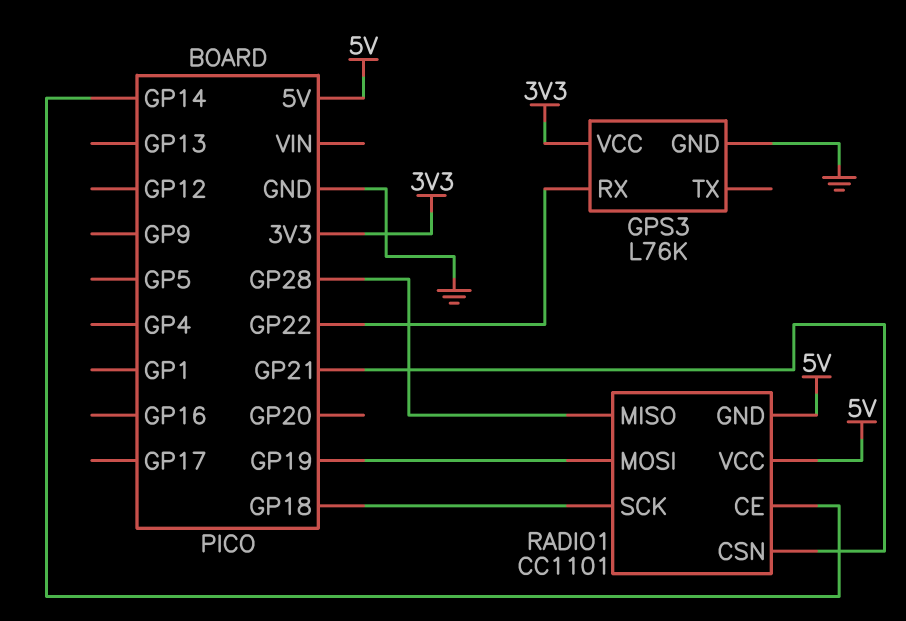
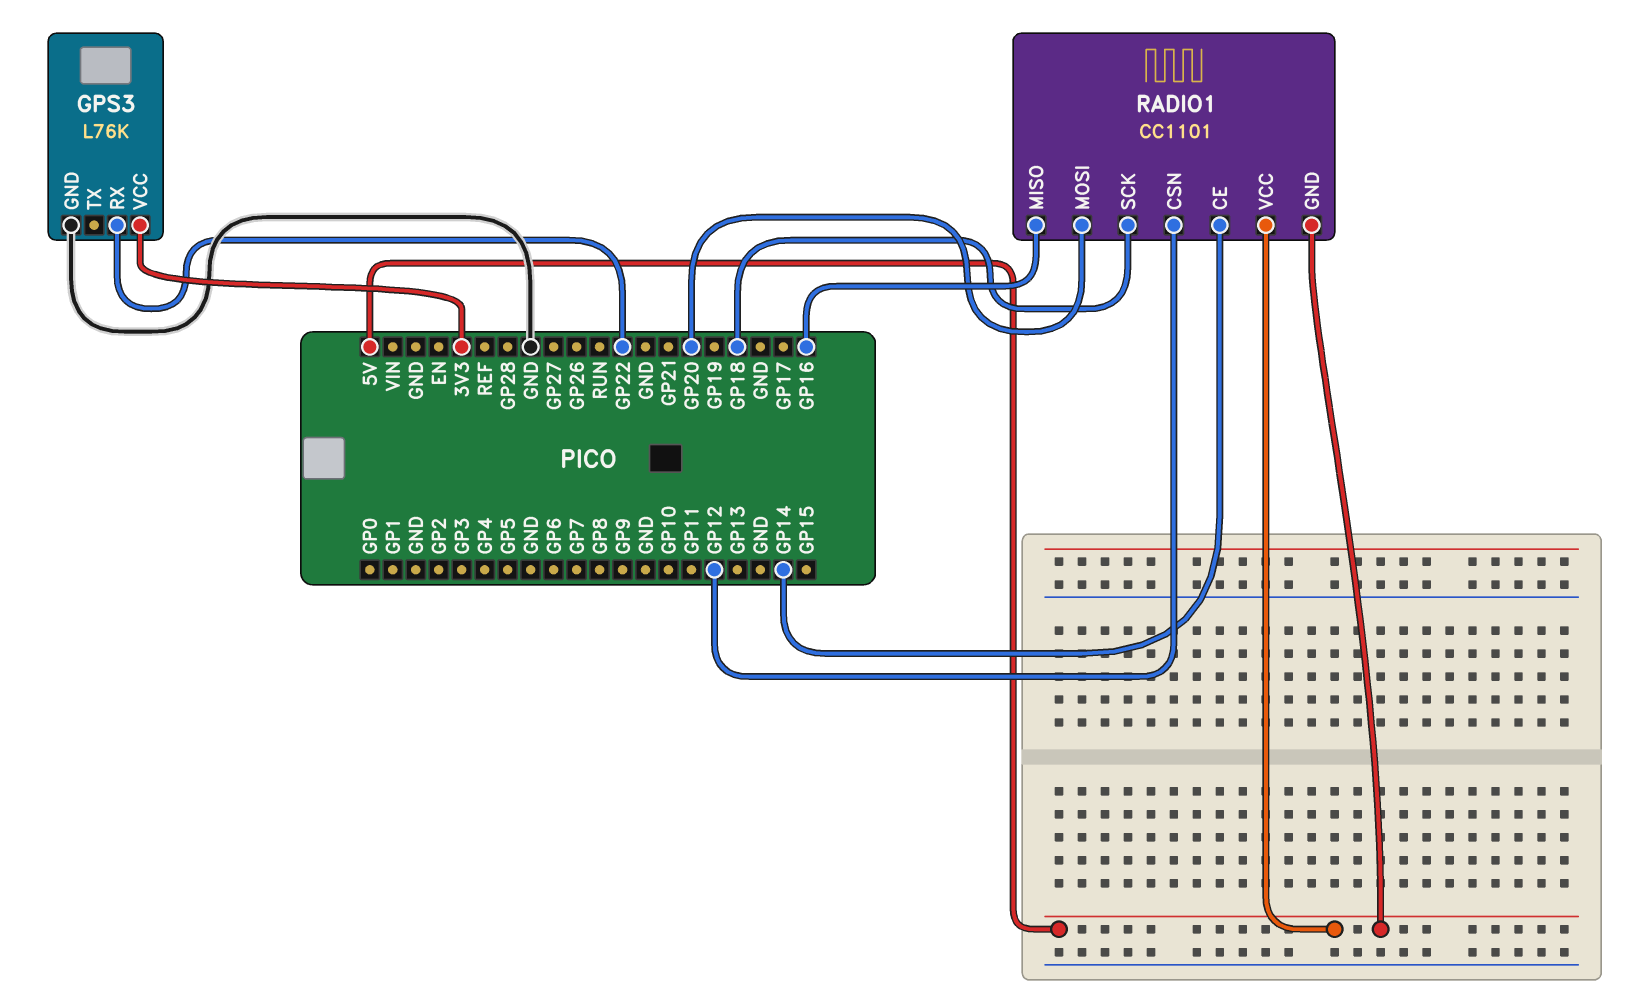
RADIO1 pin CSN: GP21 -> GP12
RADIO1 pin MISO: GP28 -> GP16
RADIO1 pin MOSI: GP19 -> GP20

